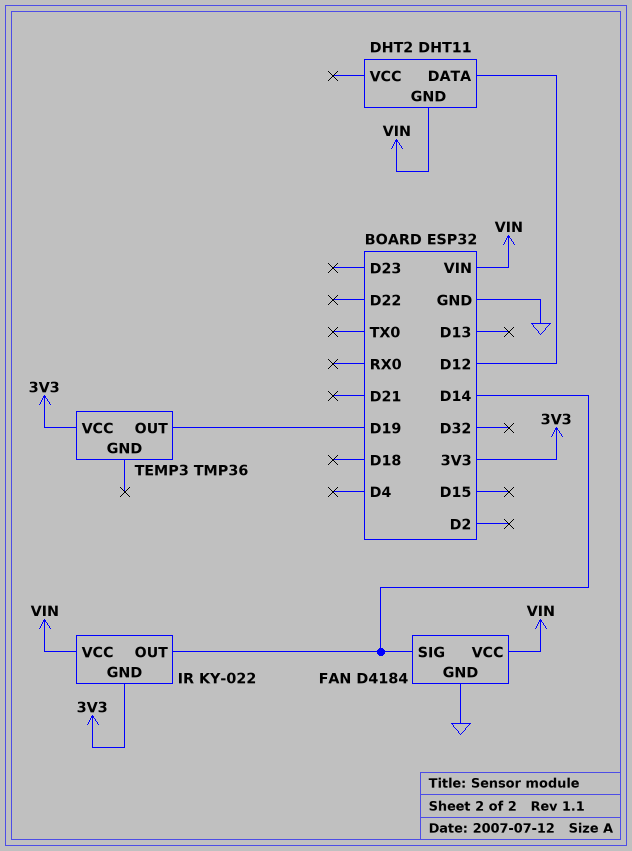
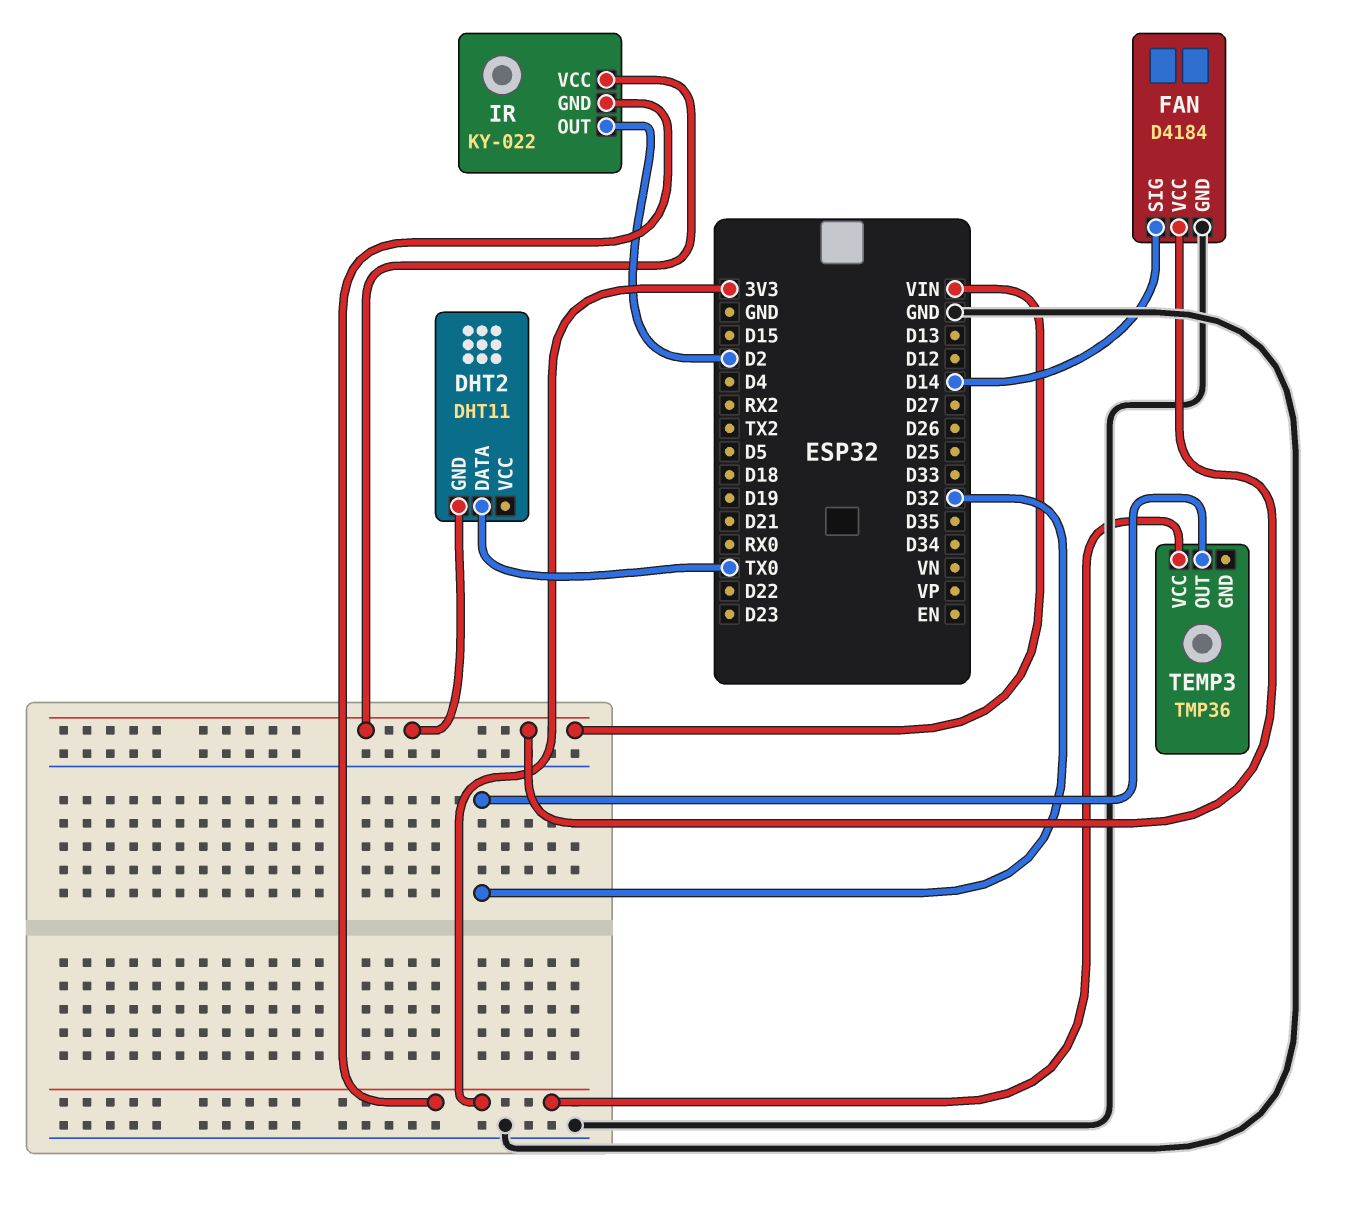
DHT2 pin DATA: D12 -> TX0
IR pin OUT: D14 -> D2
TEMP3 pin OUT: D19 -> D32

